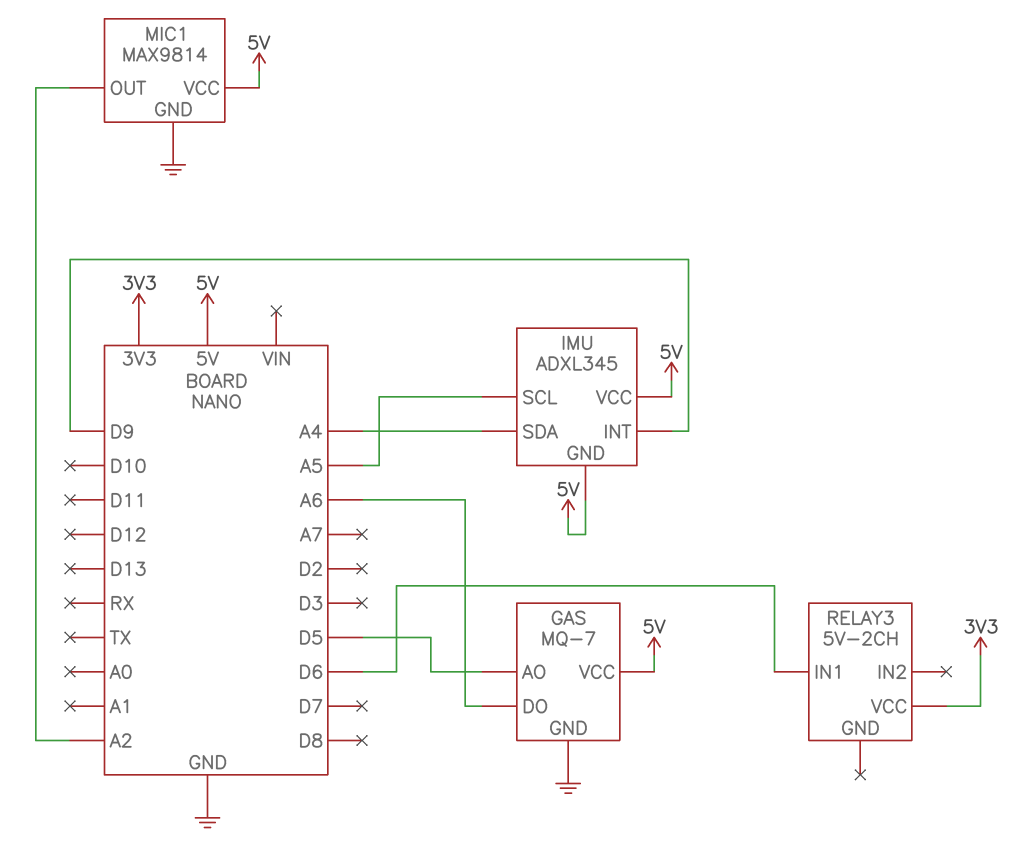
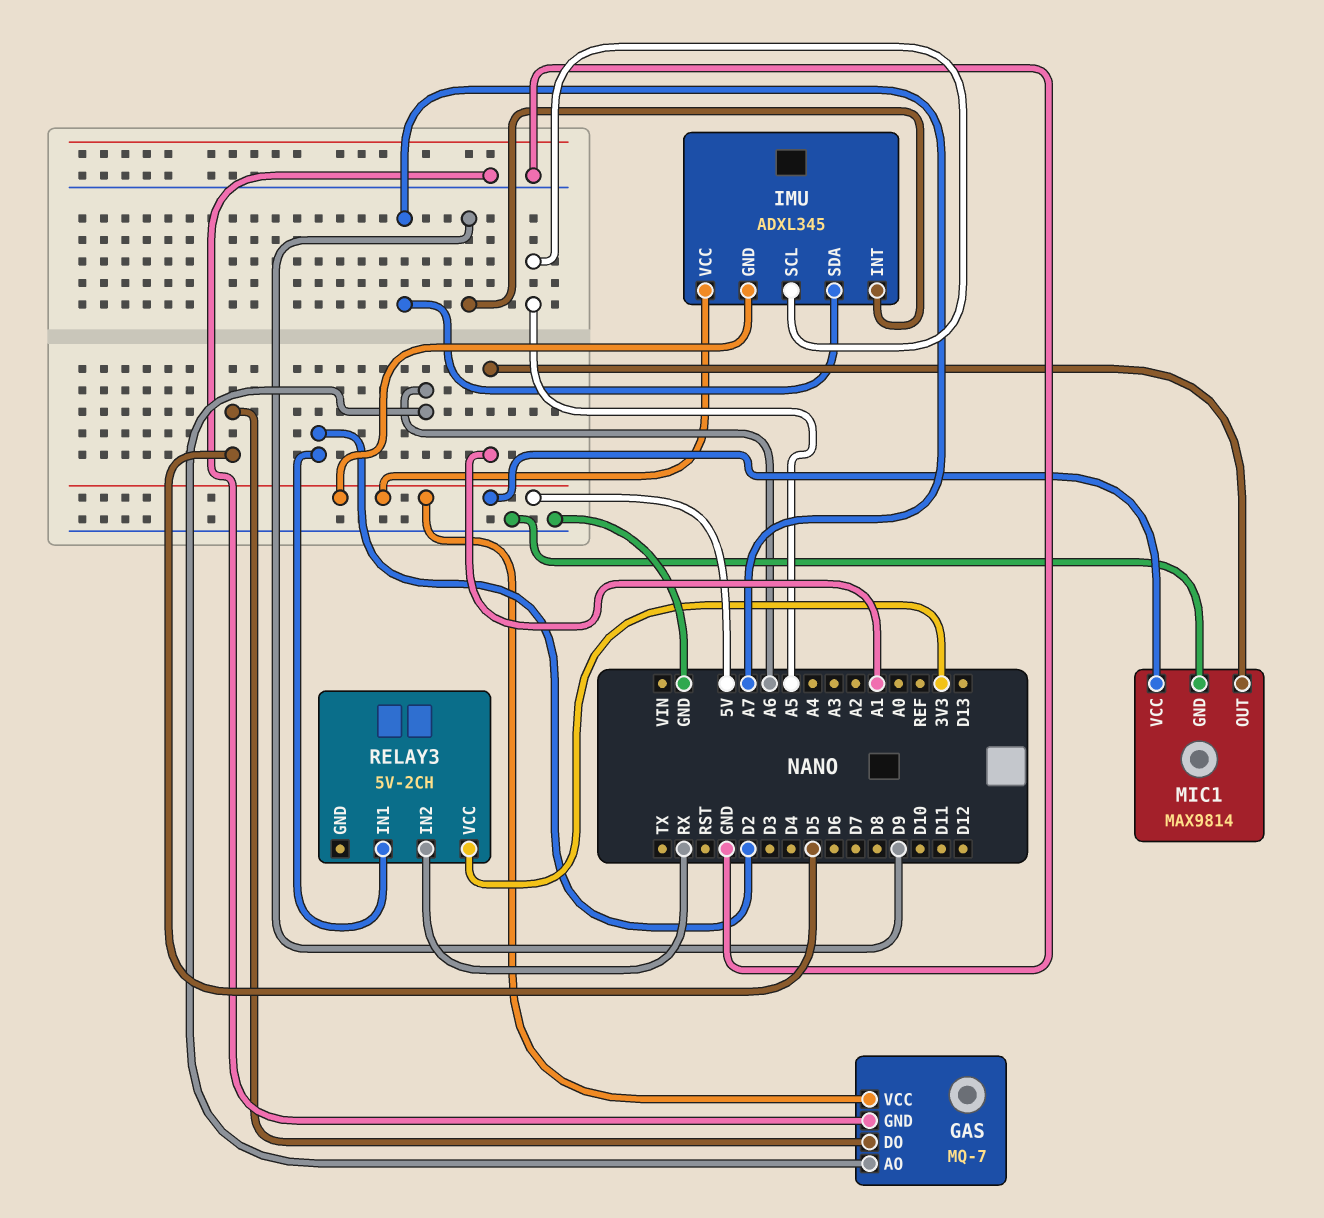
GAS pin AO: D5 -> A6
GAS pin DO: A6 -> D5
IMU pin SDA: A4 -> A7
MIC1 pin OUT: A2 -> A1
RELAY3 pin IN1: D6 -> D2
RELAY3 pin IN2: none -> RX

